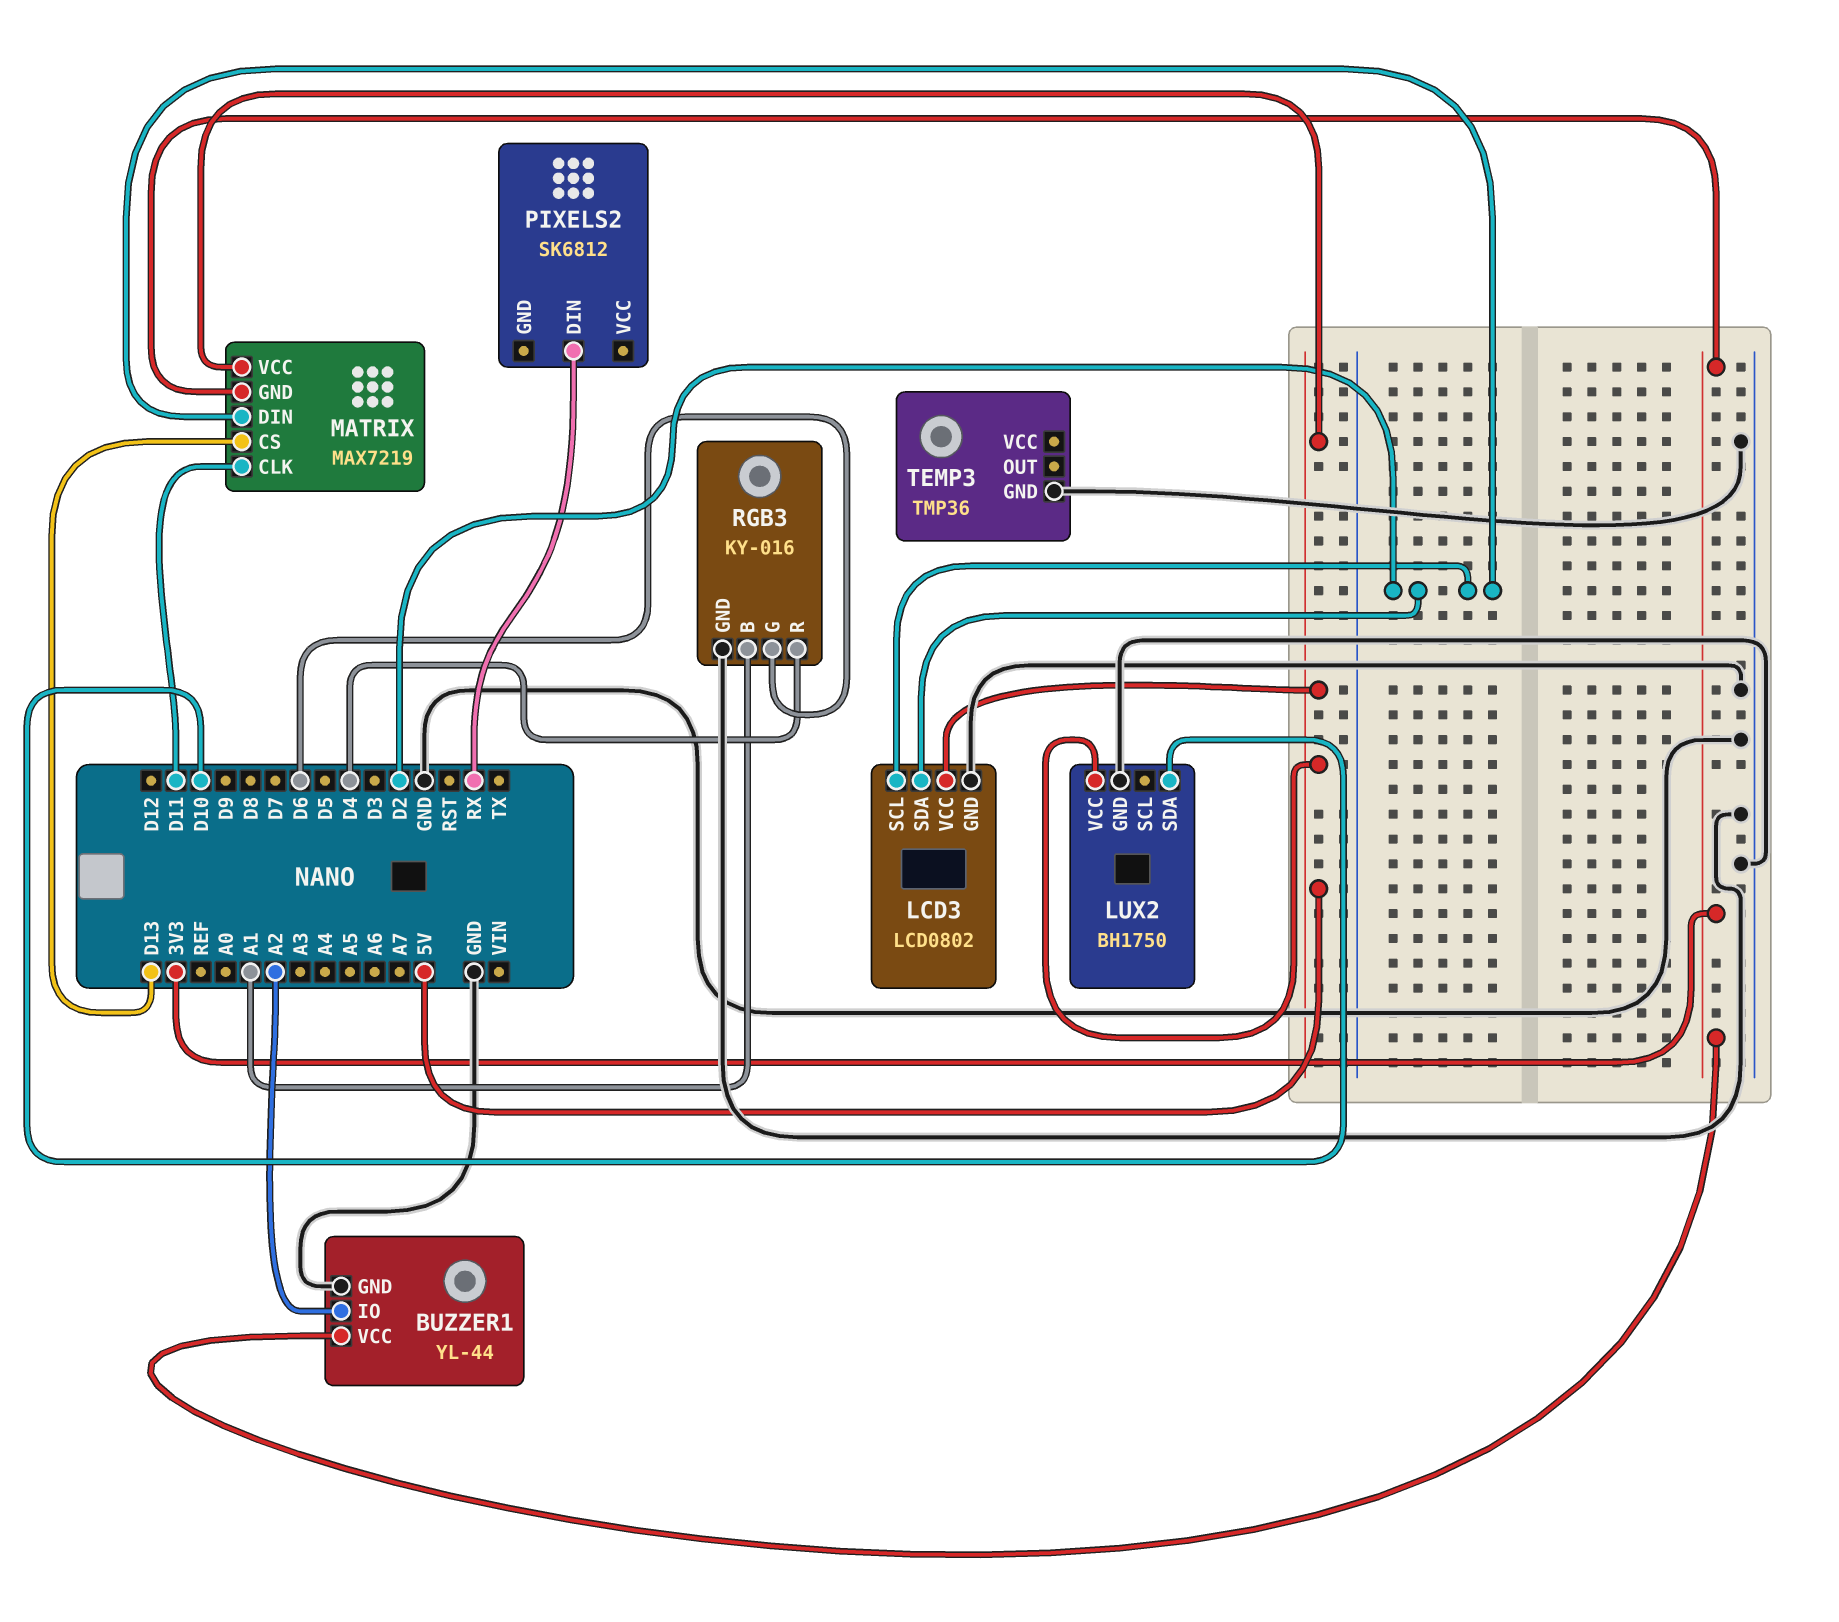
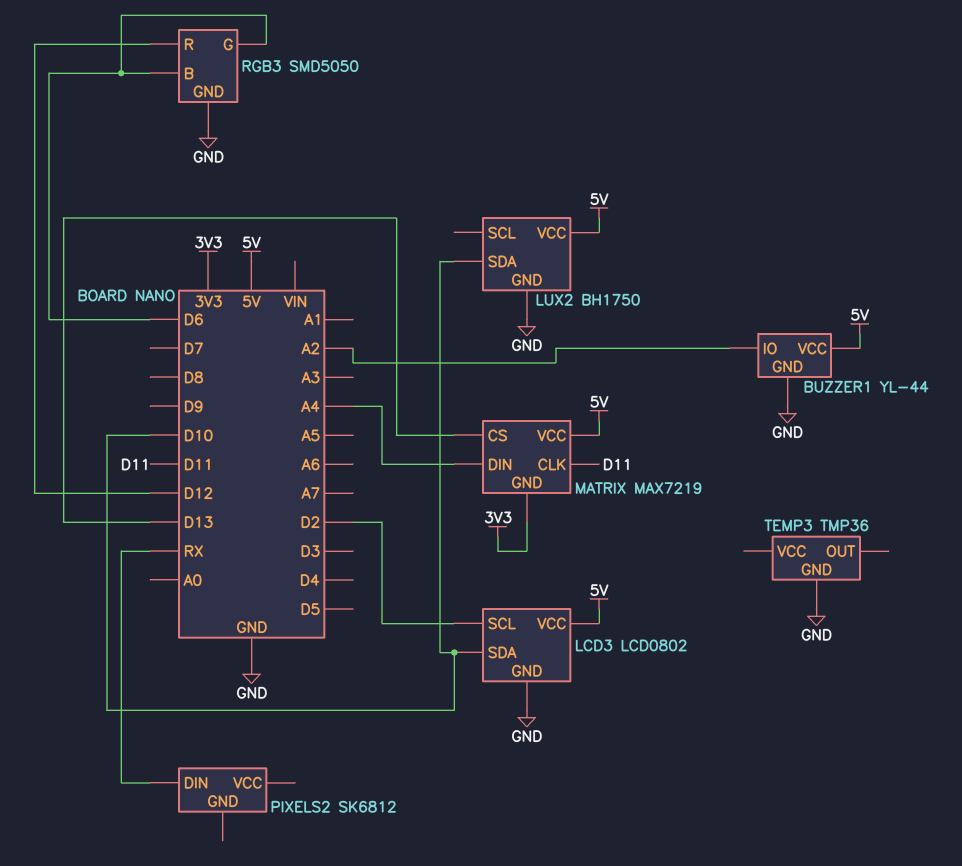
BUZZER1 pin VCC: 3V3 -> 5V
LCD3 pin SDA: D2 -> D10
MATRIX pin DIN: D2 -> A4
RGB3: KY-016 -> SMD5050
RGB3 pin B: A1 -> D6
RGB3 pin R: D4 -> D12

